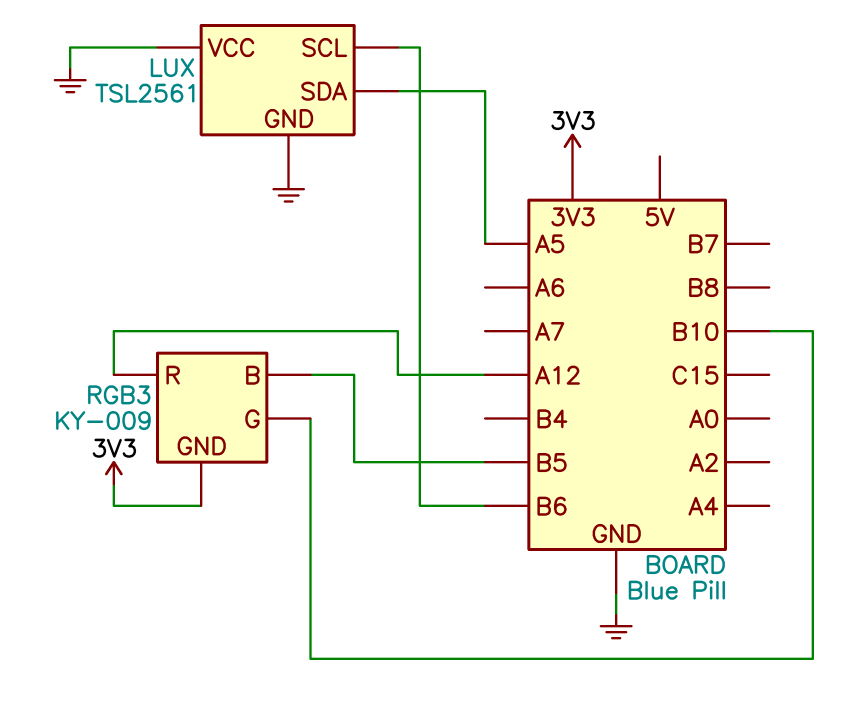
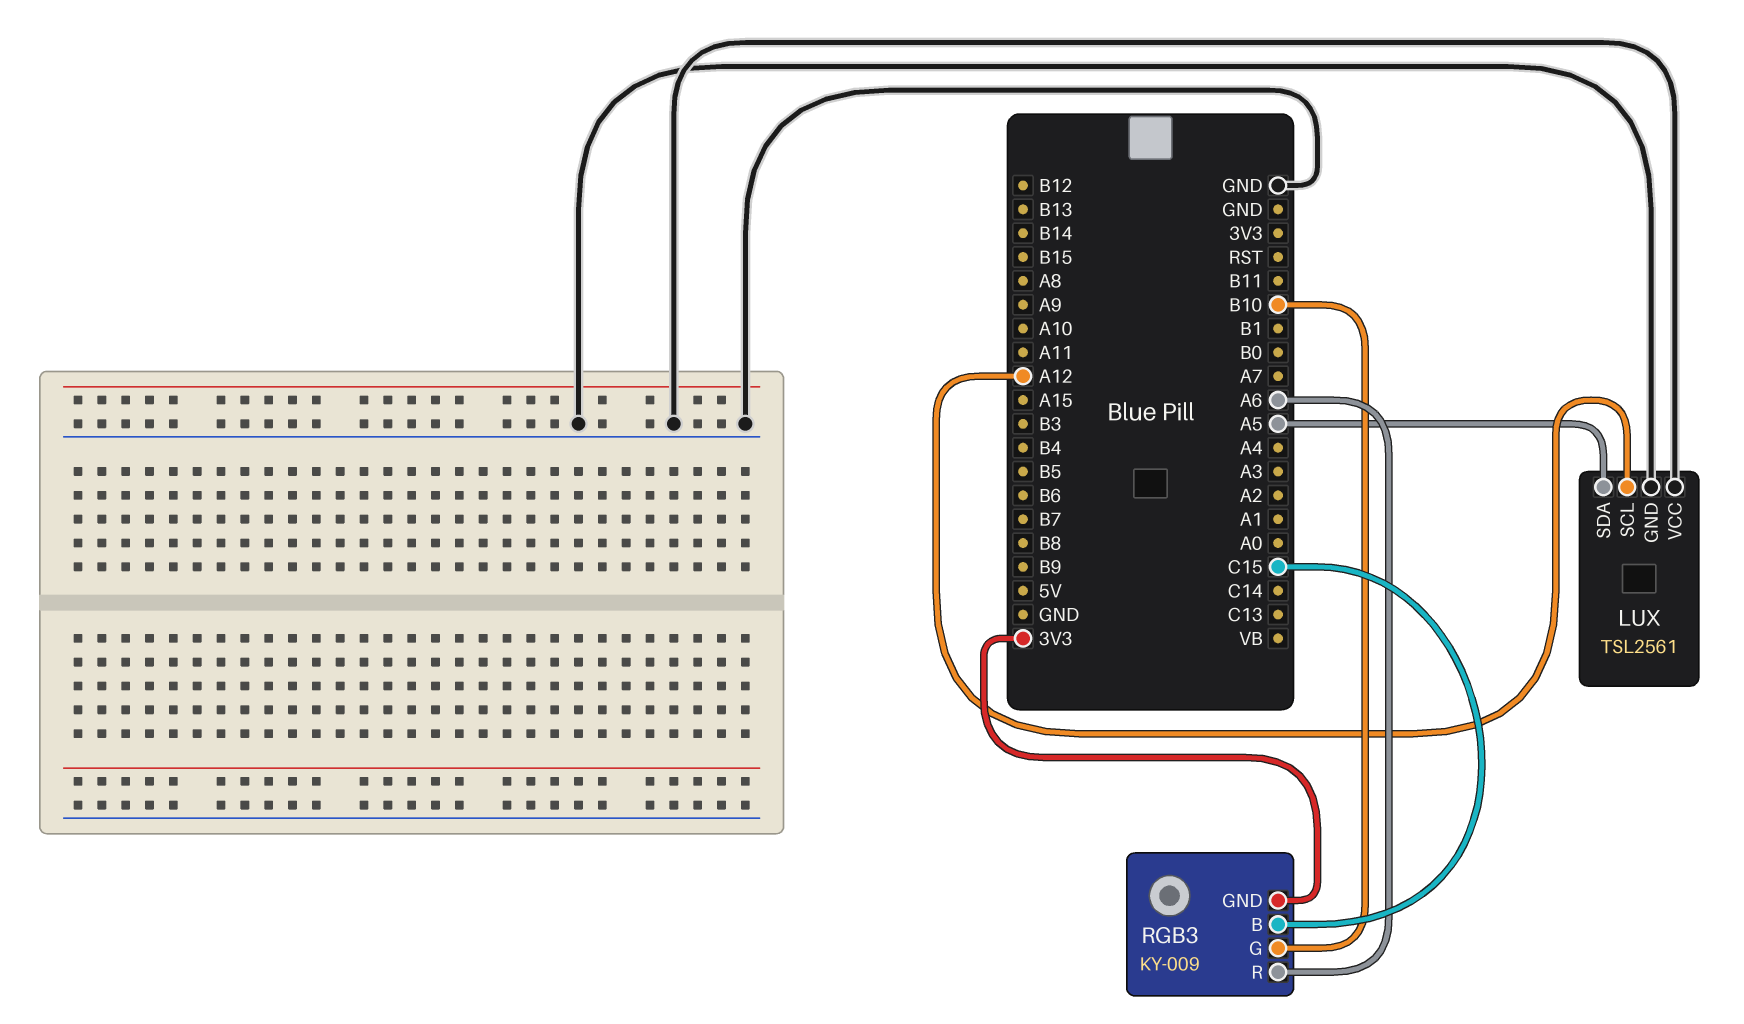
LUX pin SCL: B6 -> A12
RGB3 pin B: B5 -> C15
RGB3 pin R: A12 -> A6

